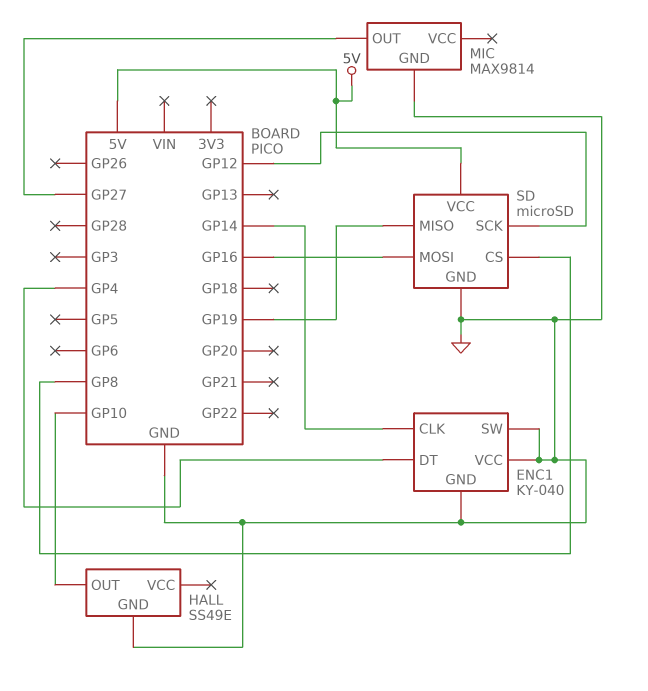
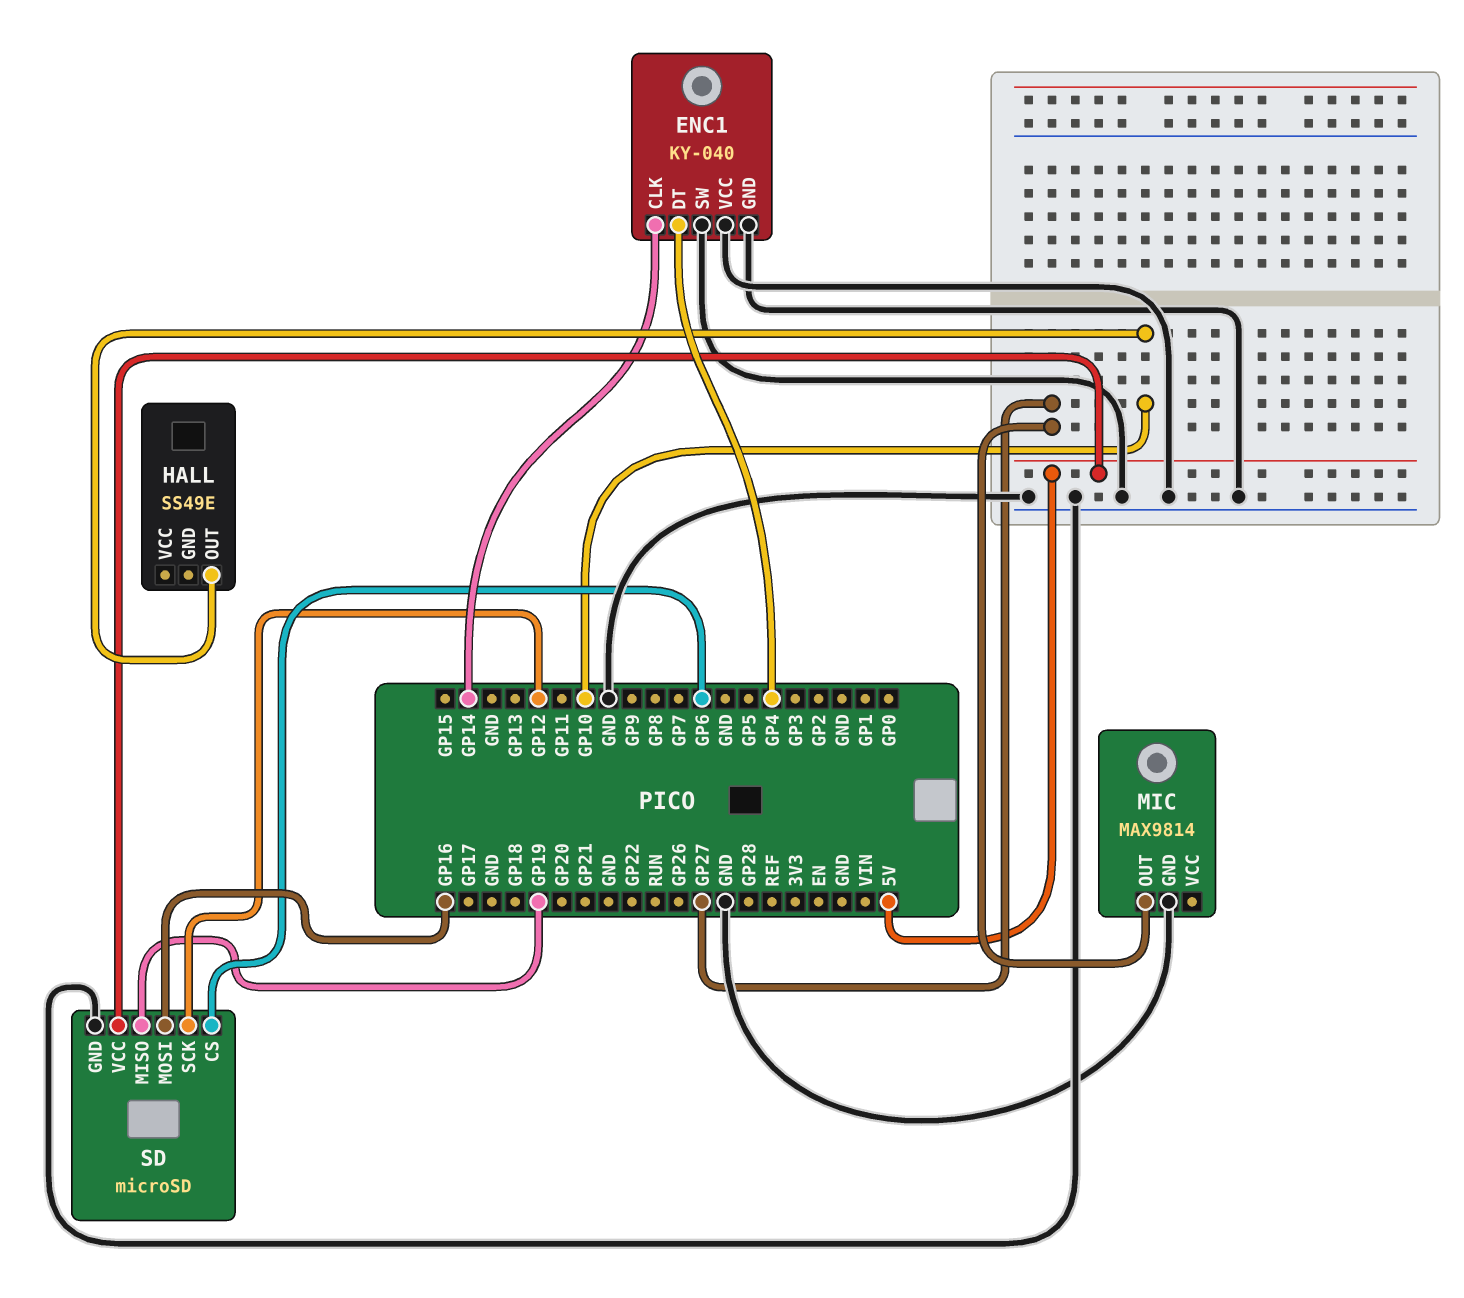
HALL pin GND: GND -> none
SD pin CS: GP8 -> GP6

